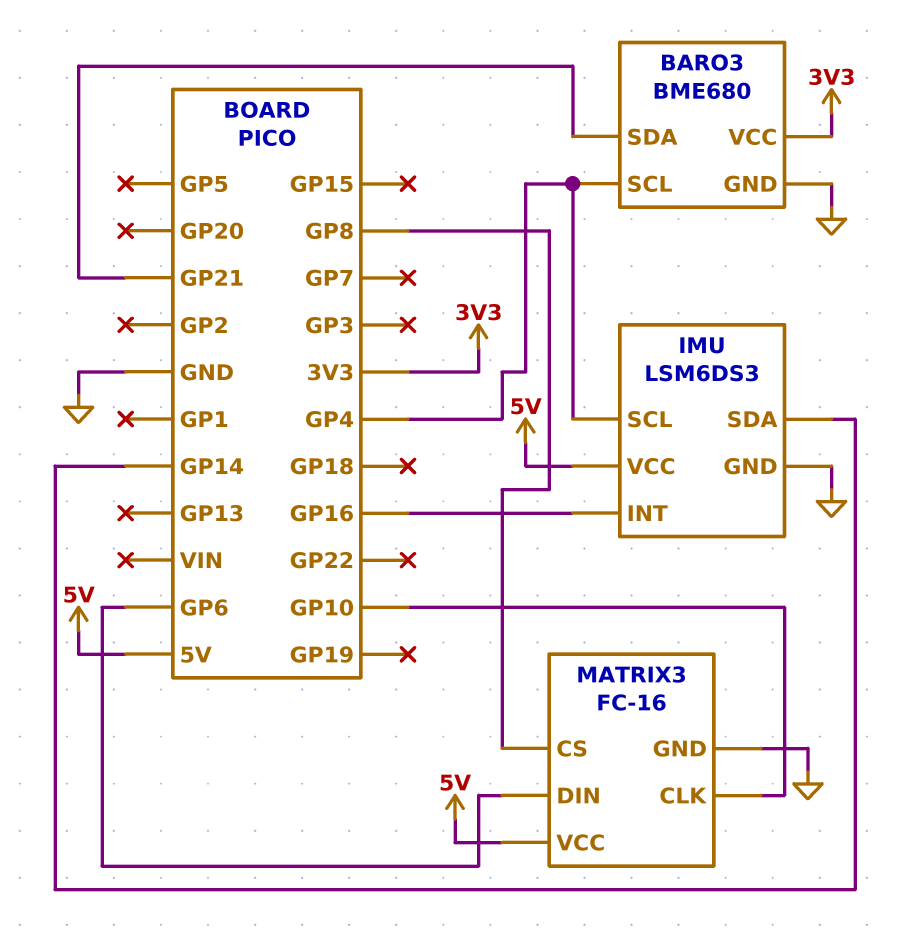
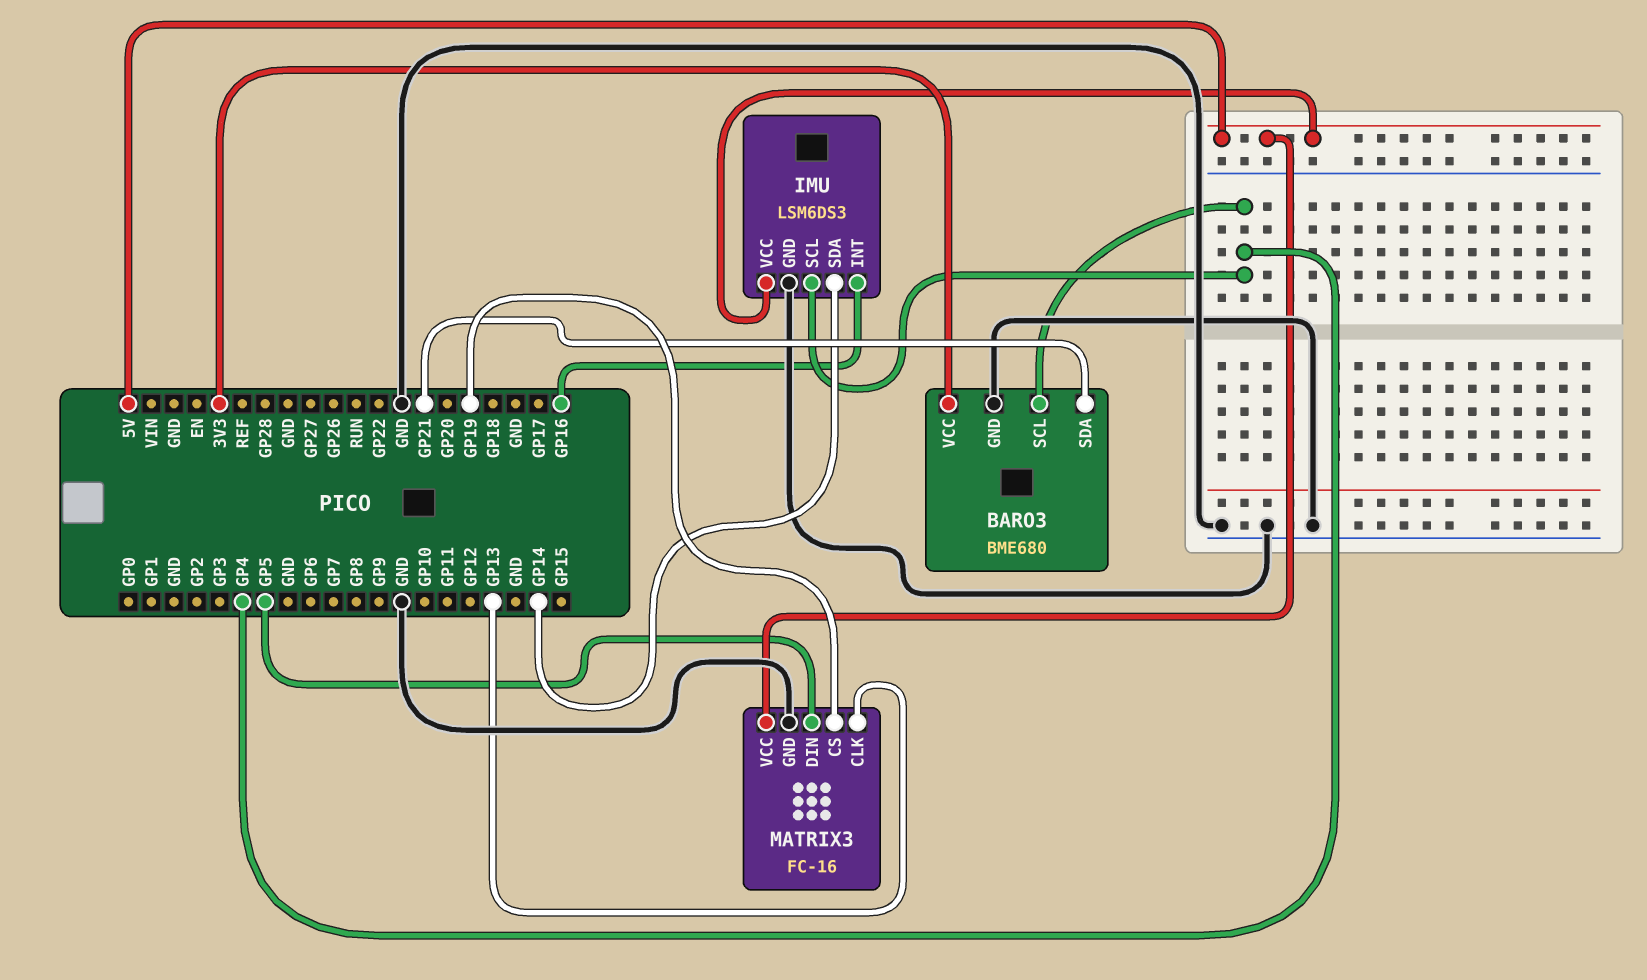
MATRIX3 pin CLK: GP10 -> GP13
MATRIX3 pin CS: GP8 -> GP19
MATRIX3 pin DIN: GP6 -> GP5

